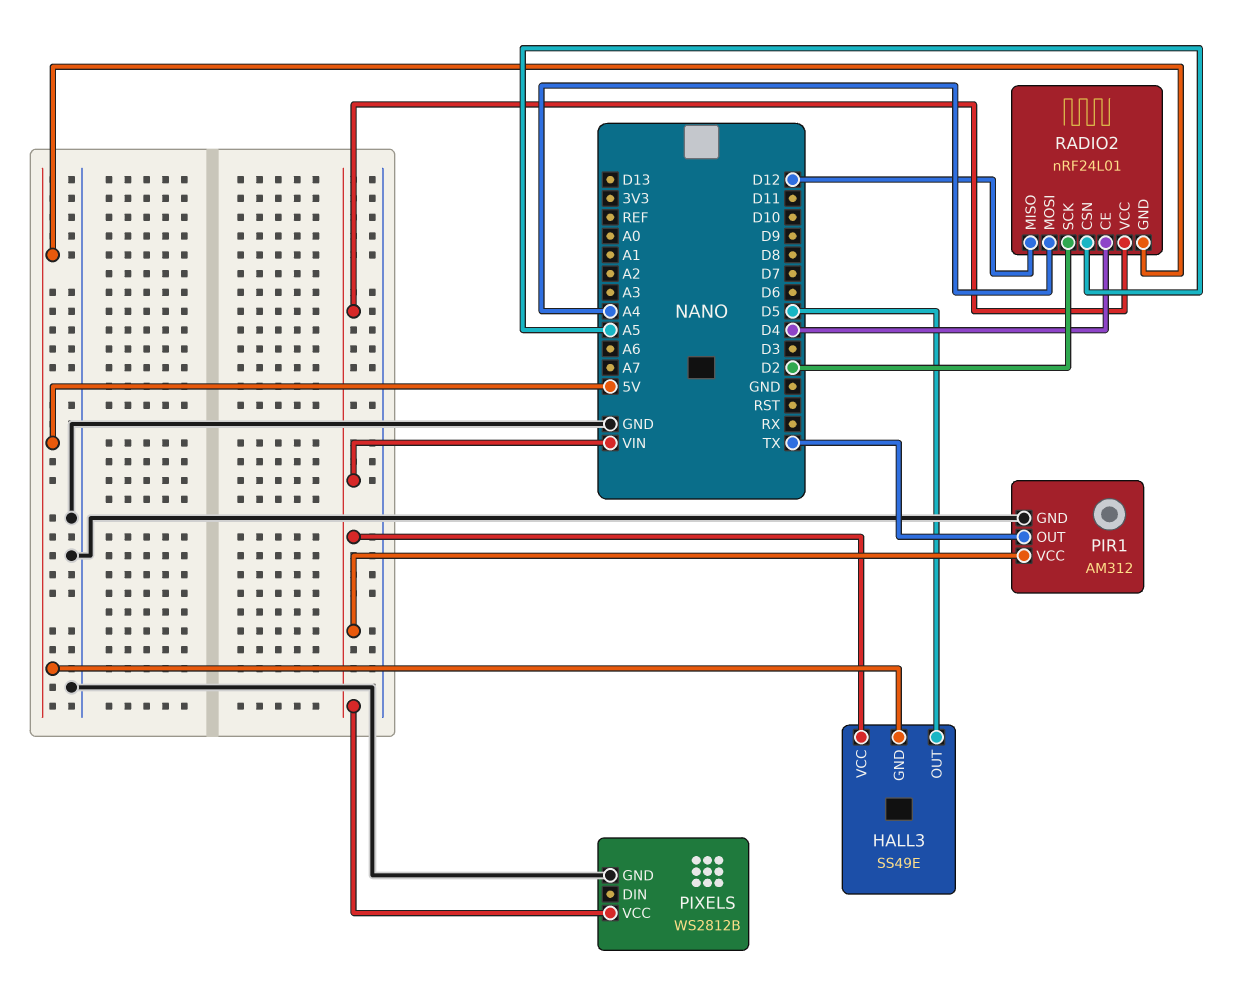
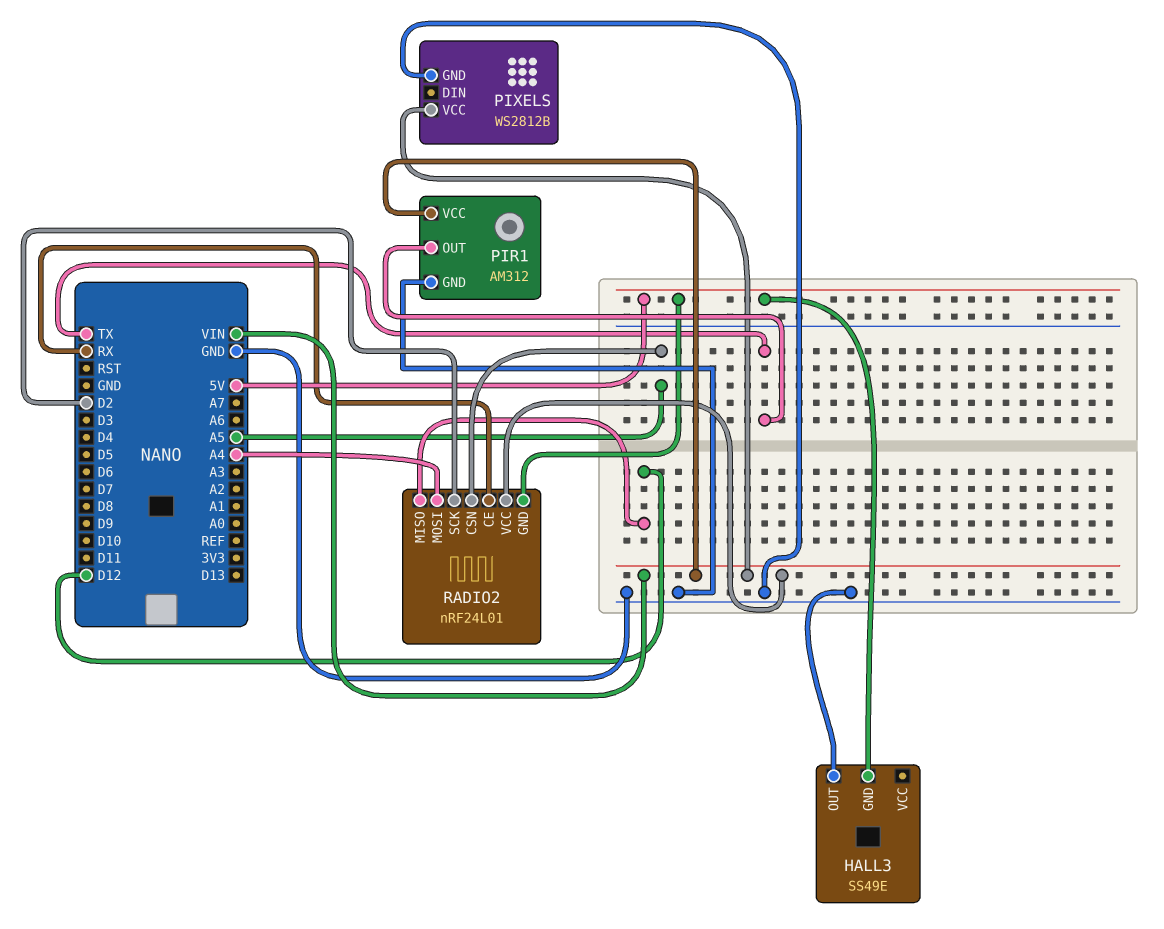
HALL3 pin OUT: D5 -> GND
HALL3 pin VCC: VIN -> none
RADIO2 pin CE: D4 -> RX

